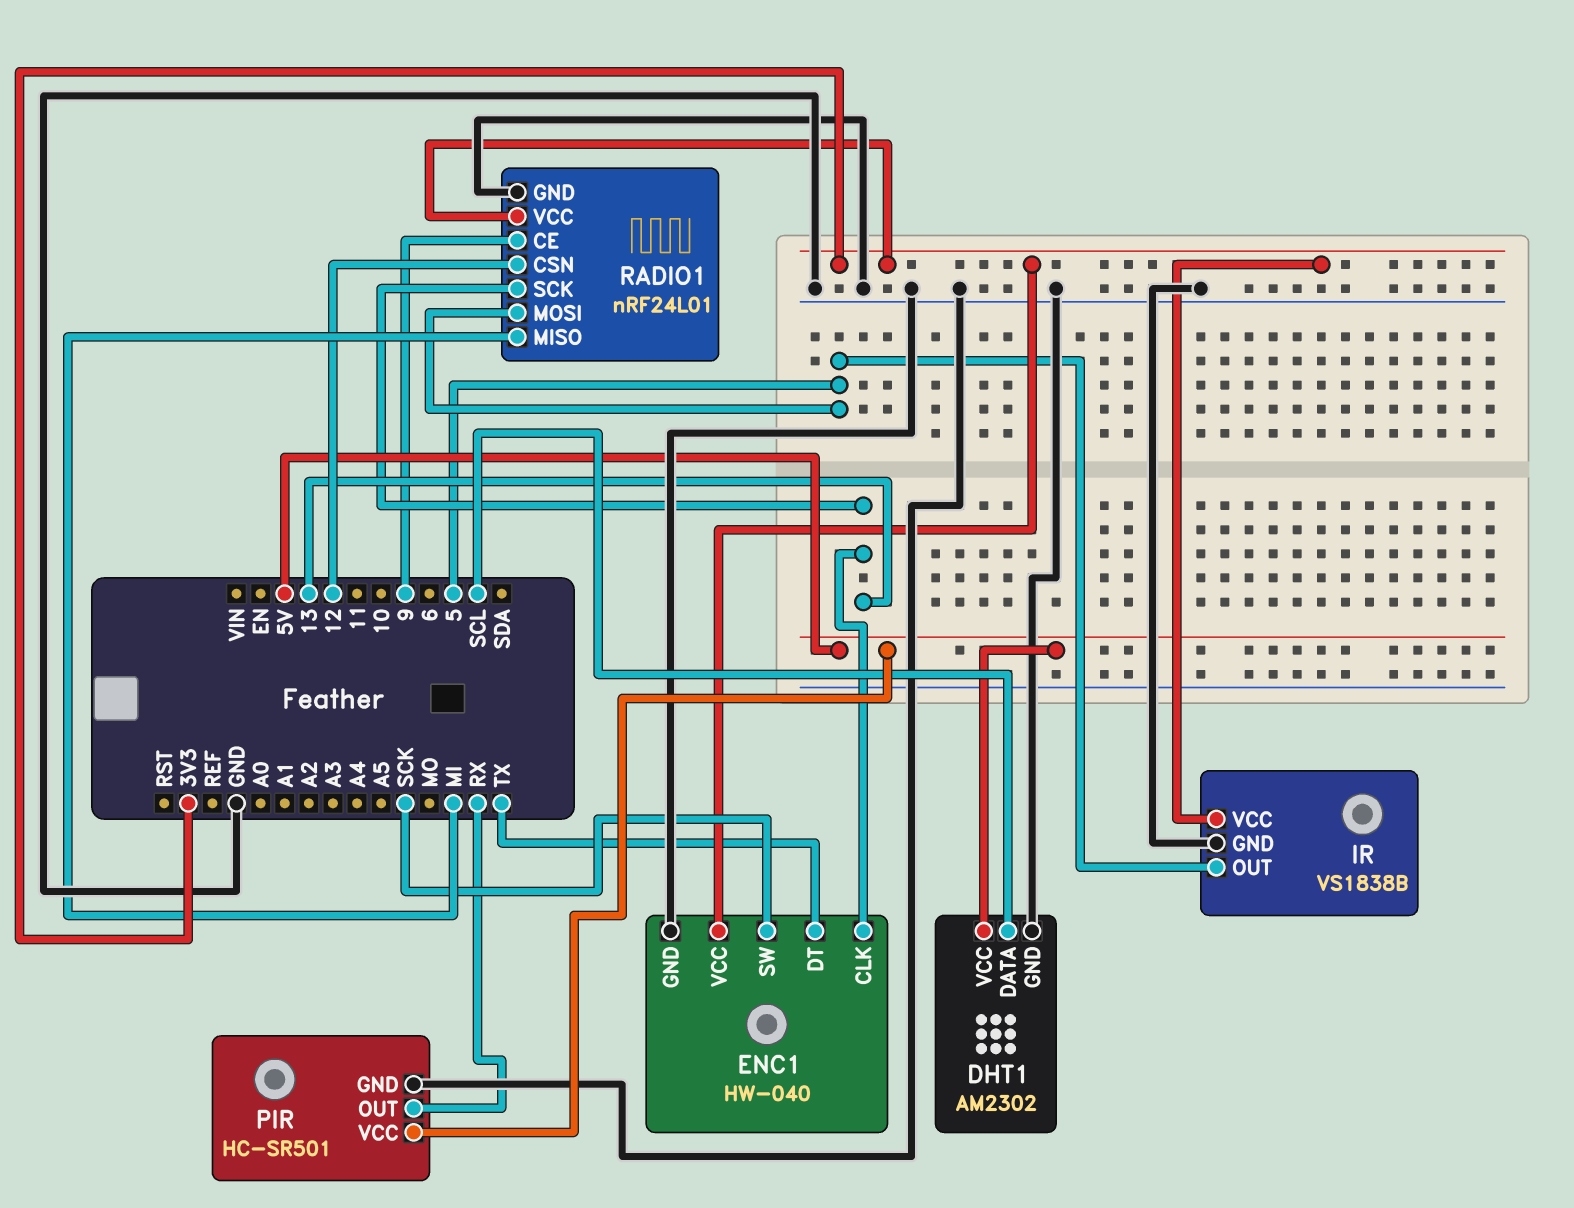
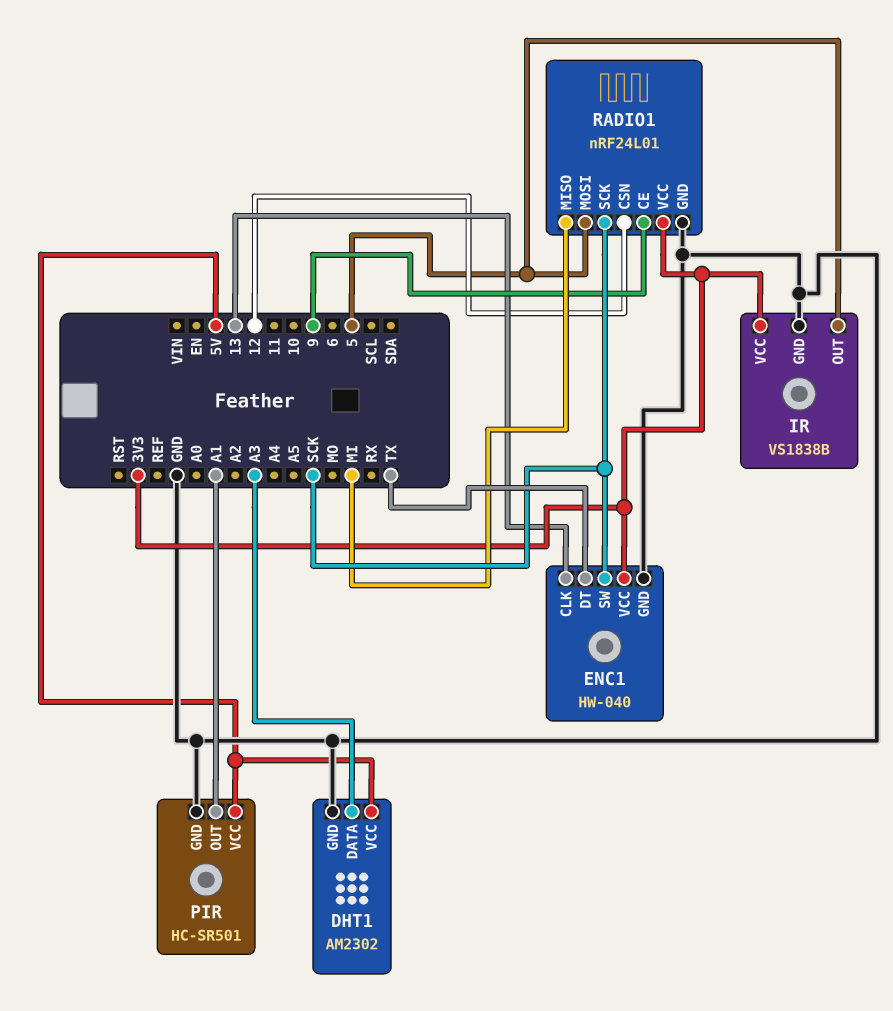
DHT1 pin DATA: SCL -> A3
PIR pin OUT: RX -> A1
RADIO1 pin SCK: 13 -> SCK

